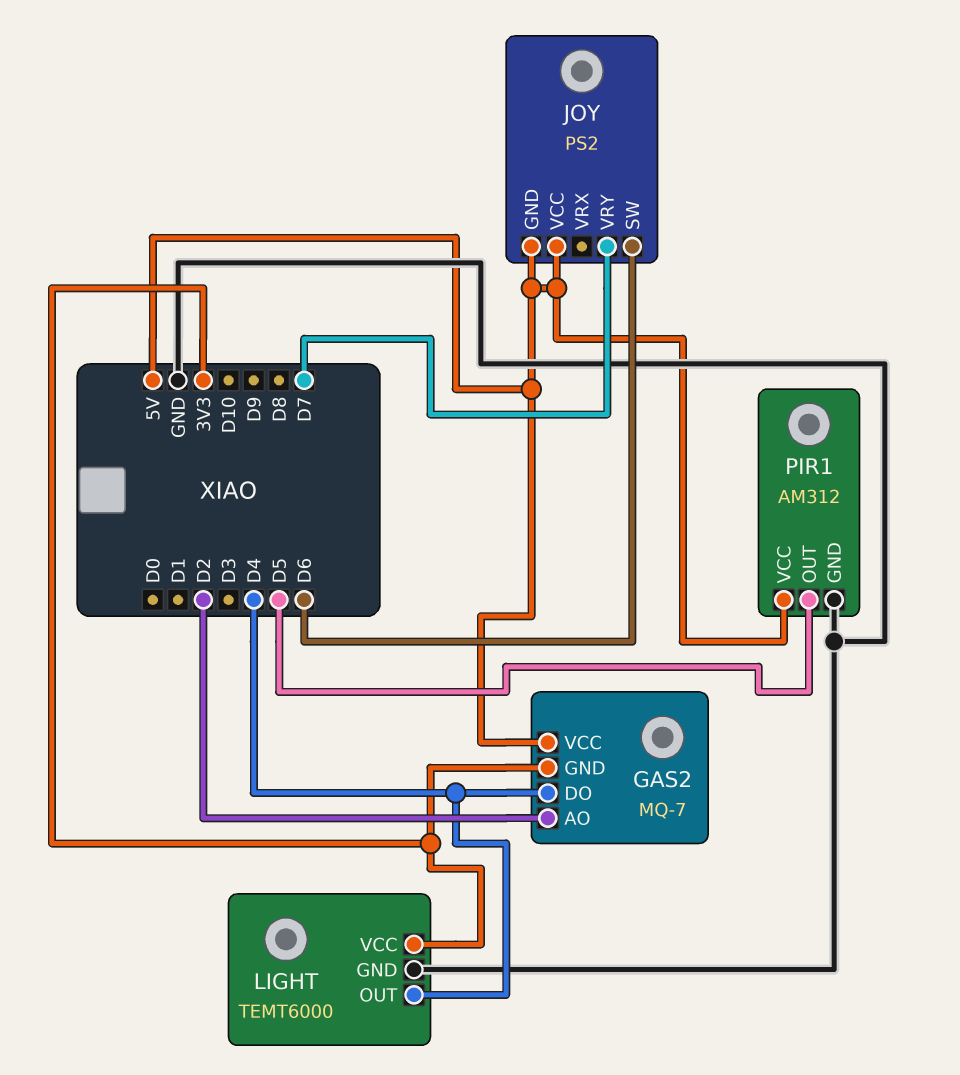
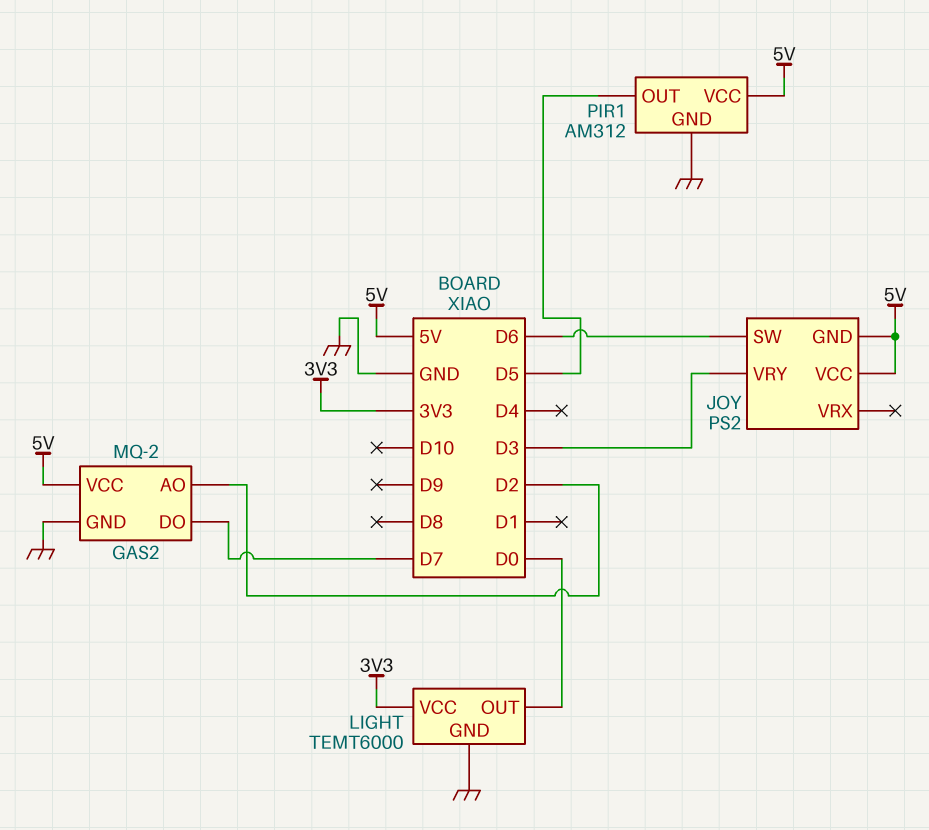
GAS2: MQ-7 -> MQ-2
GAS2 pin DO: D4 -> D7
GAS2 pin GND: 3V3 -> GND
JOY pin VRY: D7 -> D3
LIGHT pin OUT: D4 -> D0

